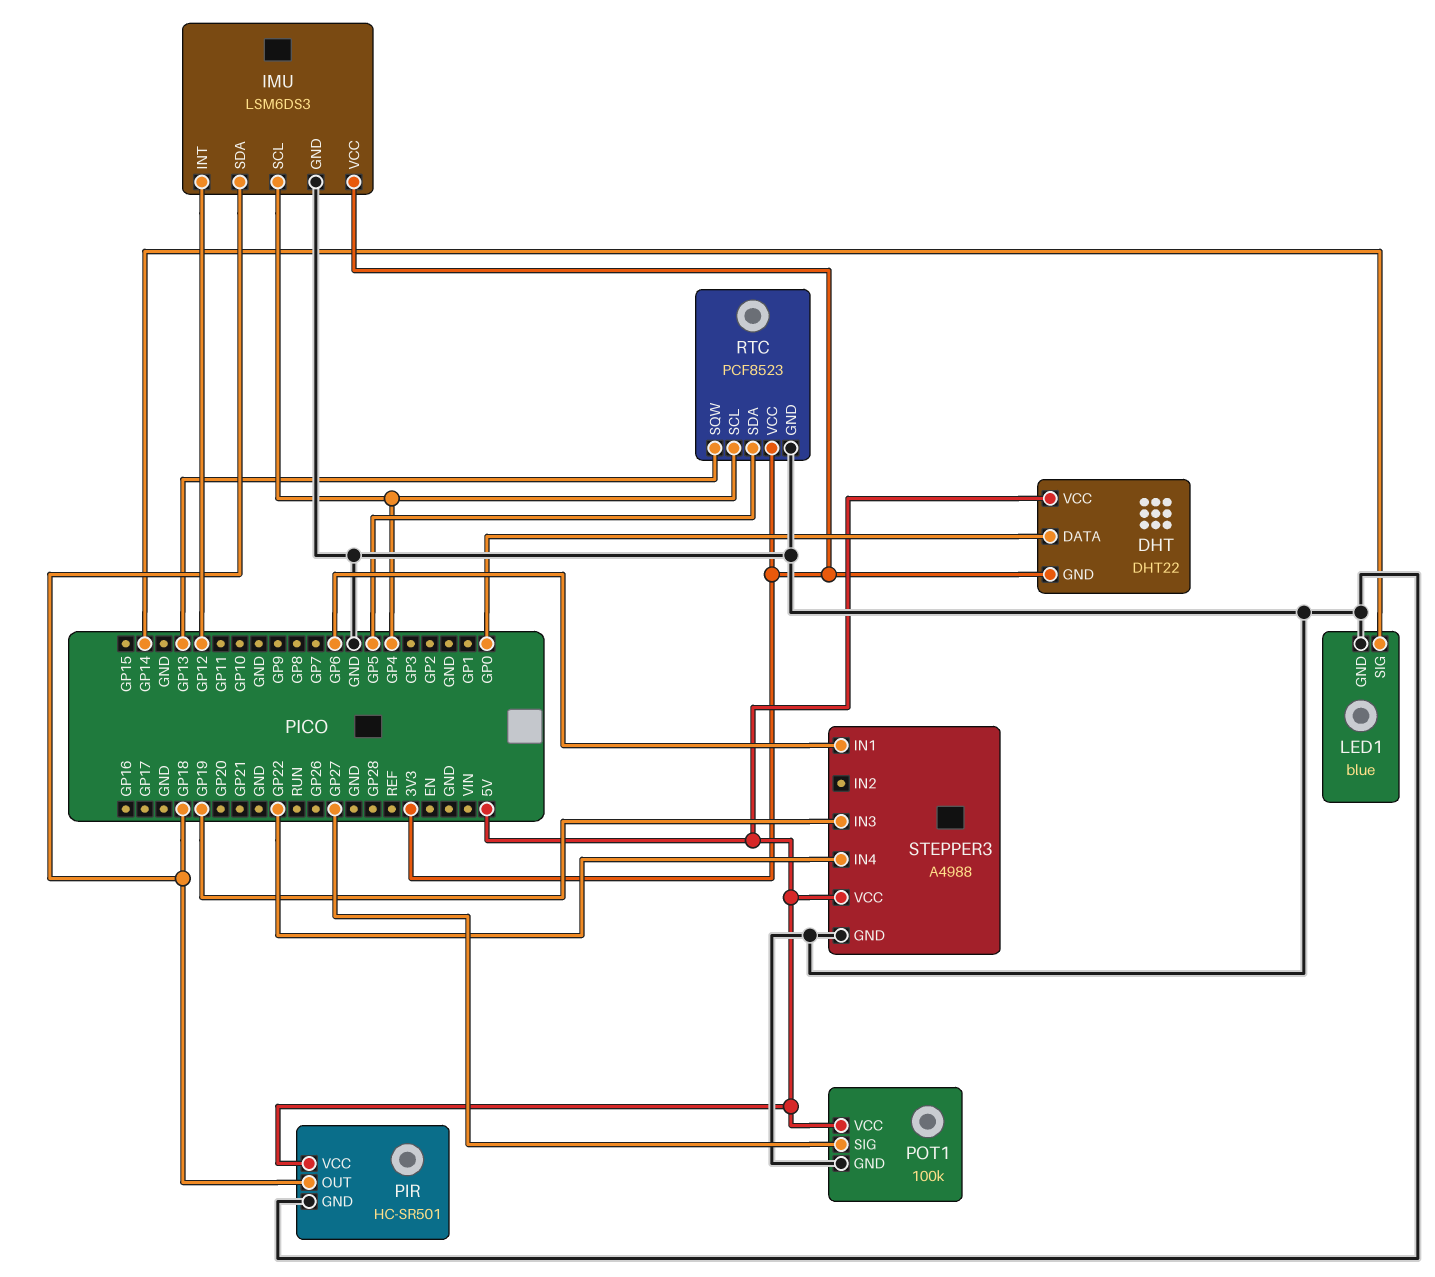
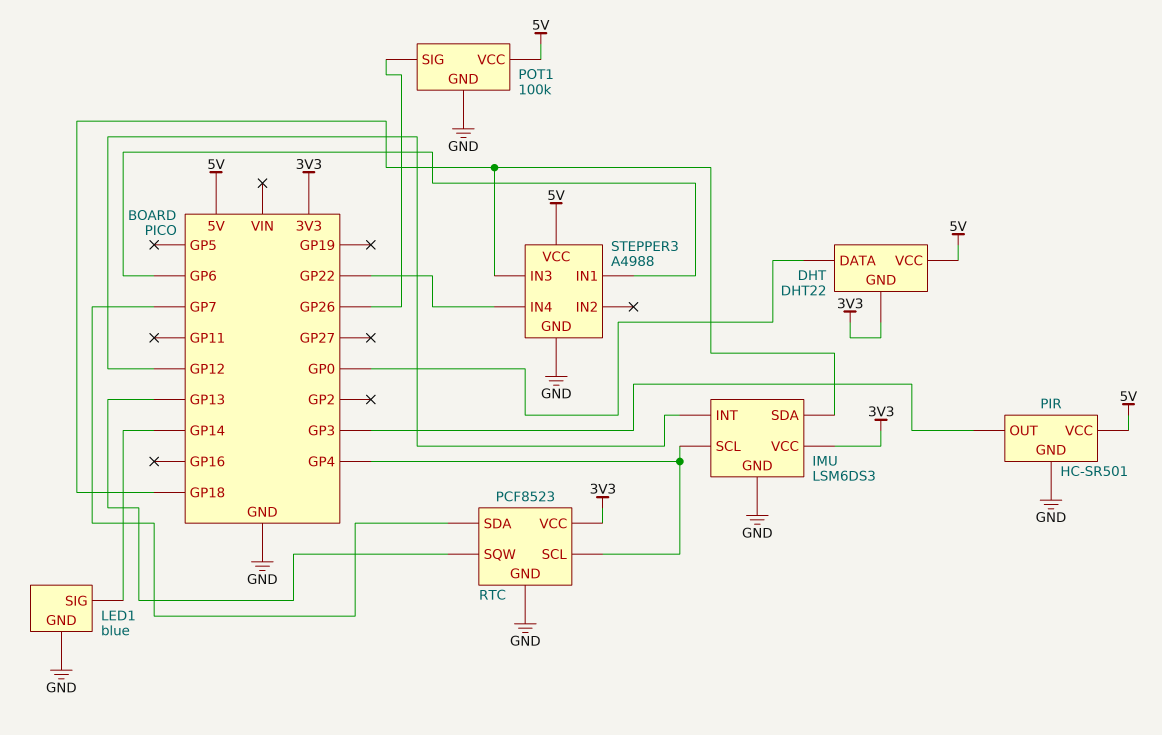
PIR pin OUT: GP18 -> GP3
POT1 pin SIG: GP27 -> GP26
RTC pin SDA: GP5 -> GP7
STEPPER3 pin IN3: GP19 -> GP18

